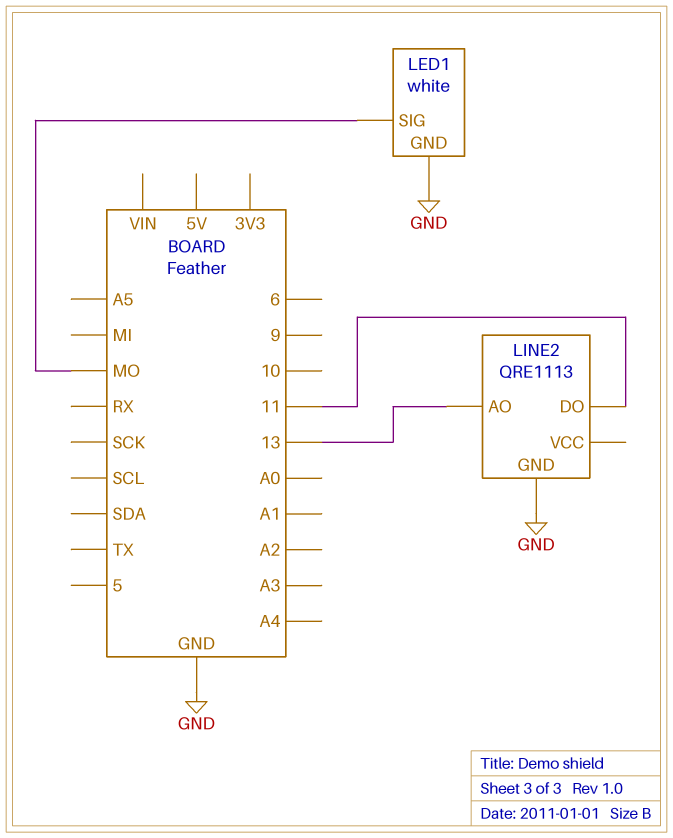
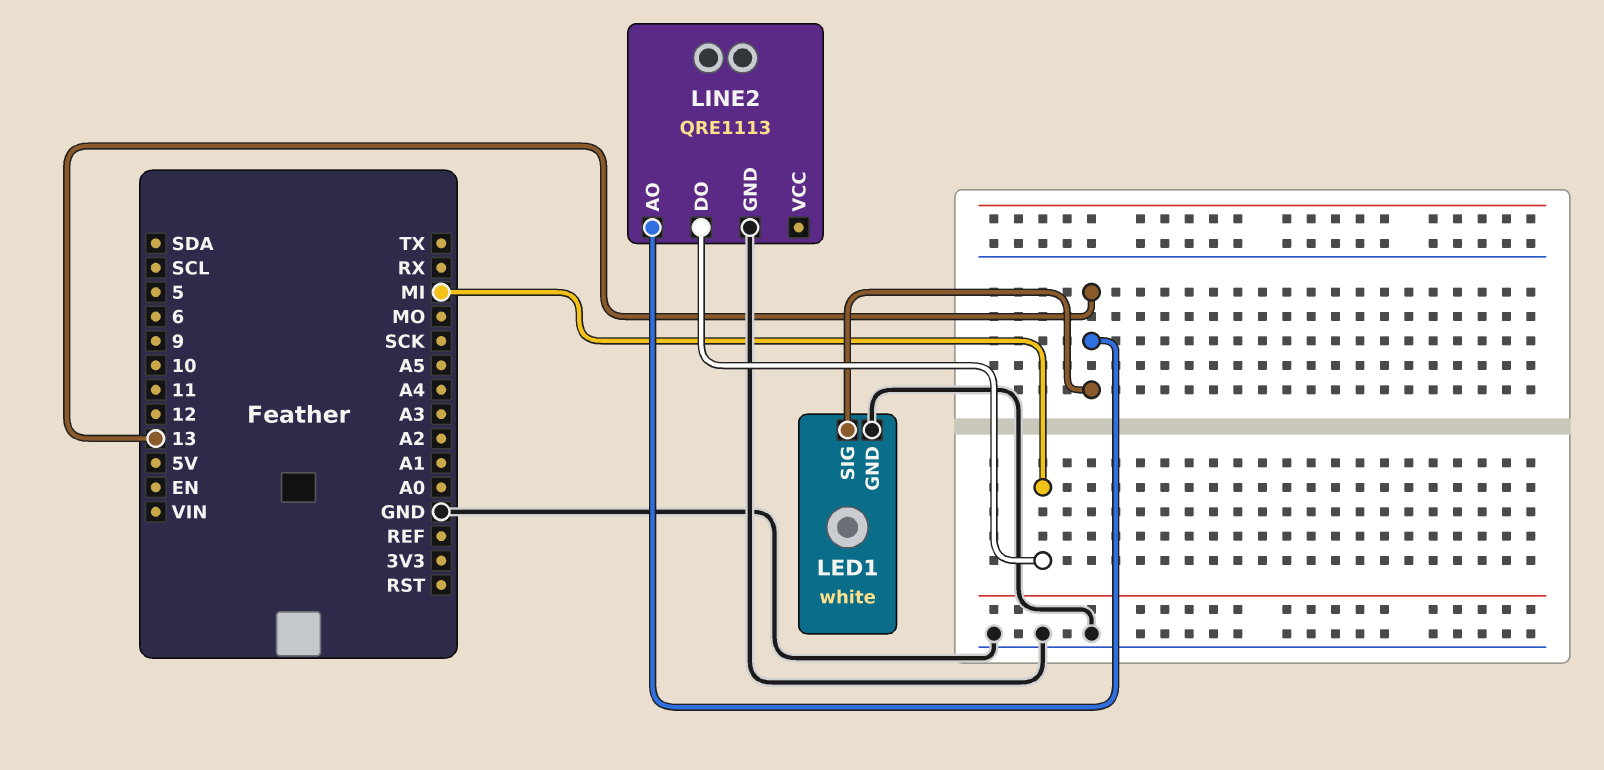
LED1 pin SIG: MO -> 13
LINE2 pin DO: 11 -> MI

